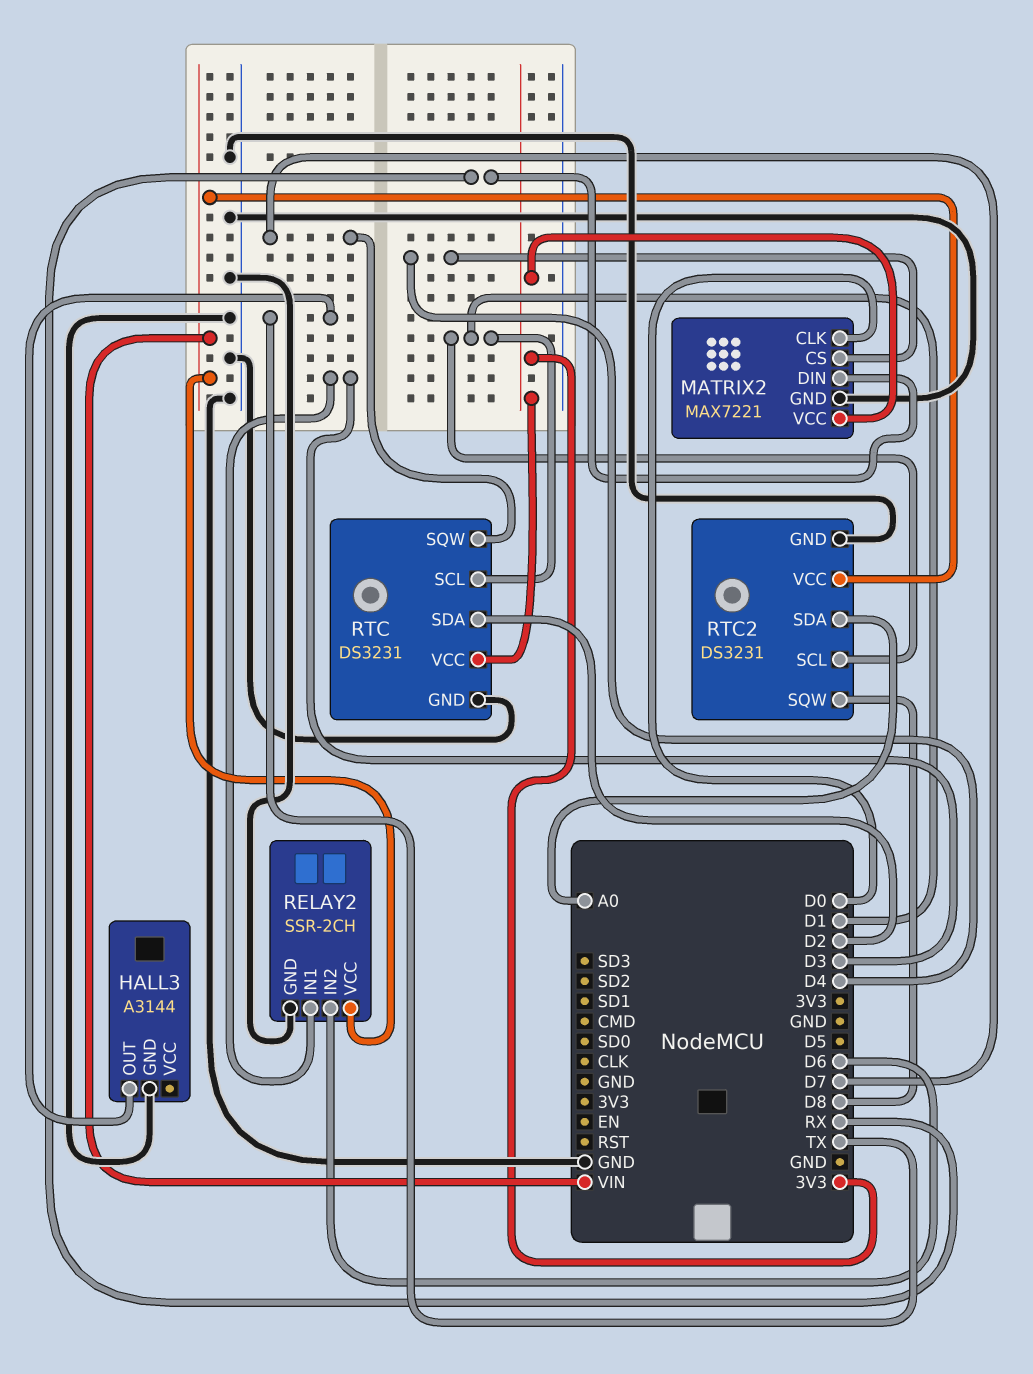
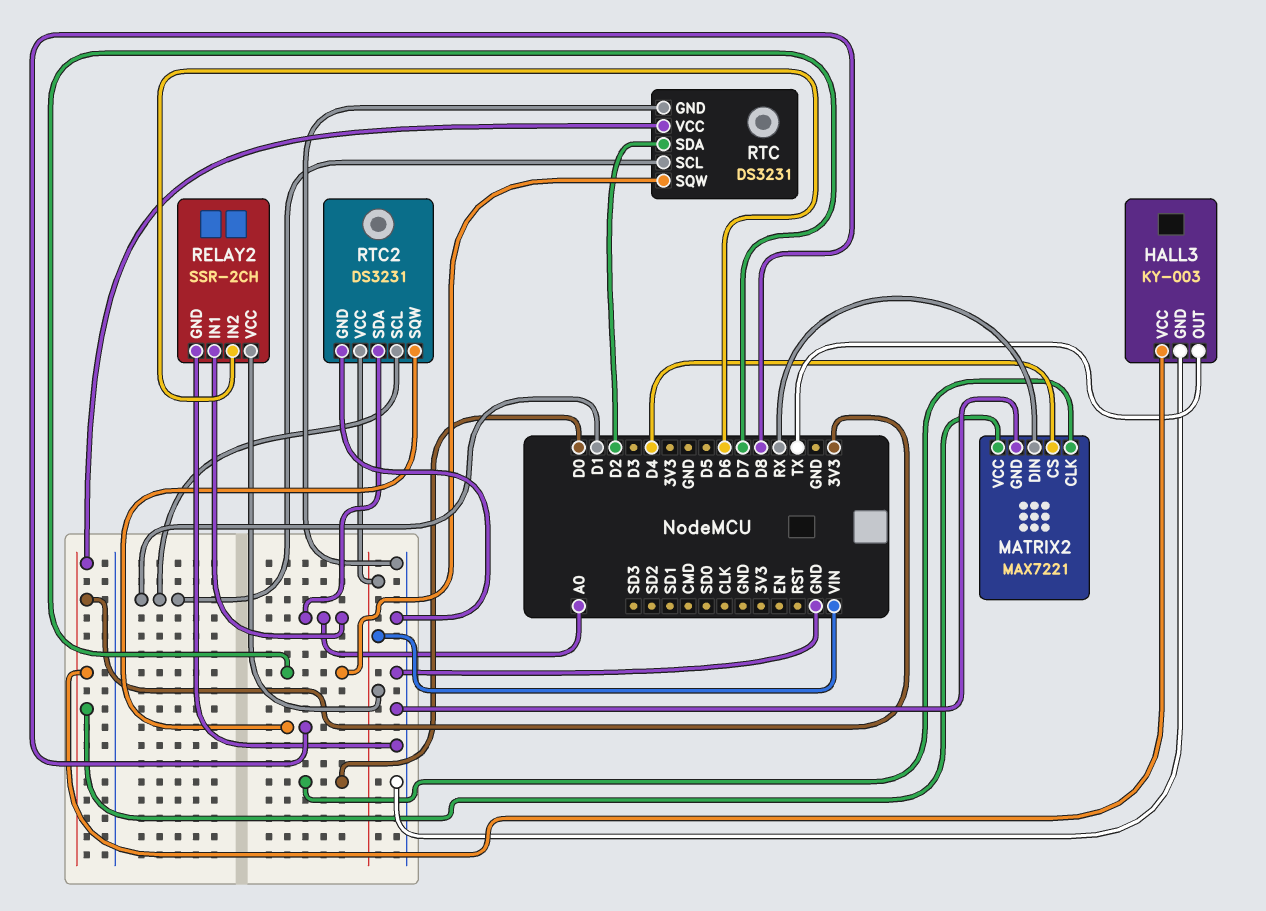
HALL3: A3144 -> KY-003
HALL3 pin VCC: none -> 3V3
RELAY2 pin IN1: D3 -> A0

